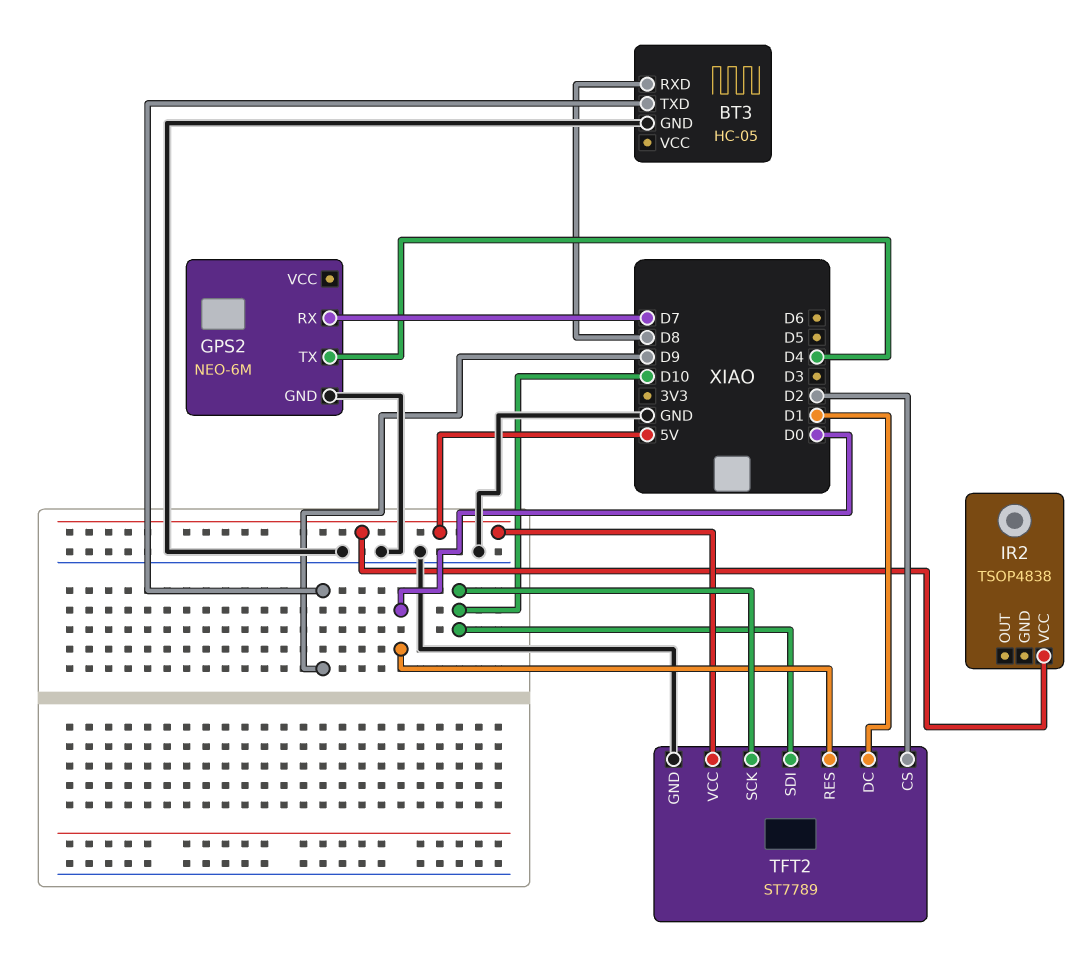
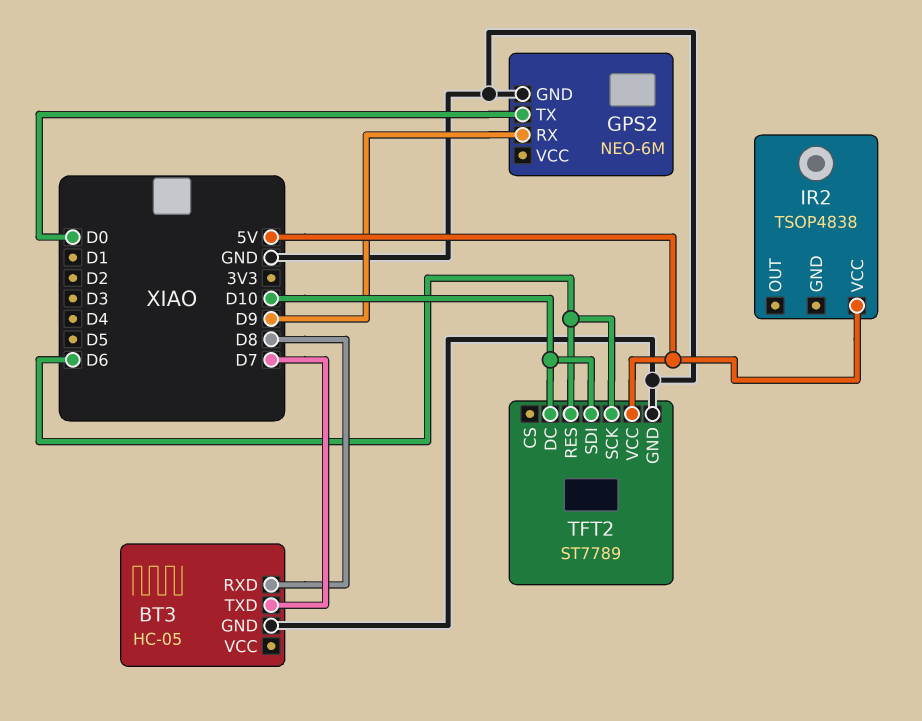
BT3 pin TXD: D9 -> D7
GPS2 pin RX: D7 -> D9
GPS2 pin TX: D4 -> D0
TFT2 pin CS: D2 -> none
TFT2 pin DC: D1 -> D10
TFT2 pin RES: D0 -> D6
TFT2 pin SCK: D10 -> D6

